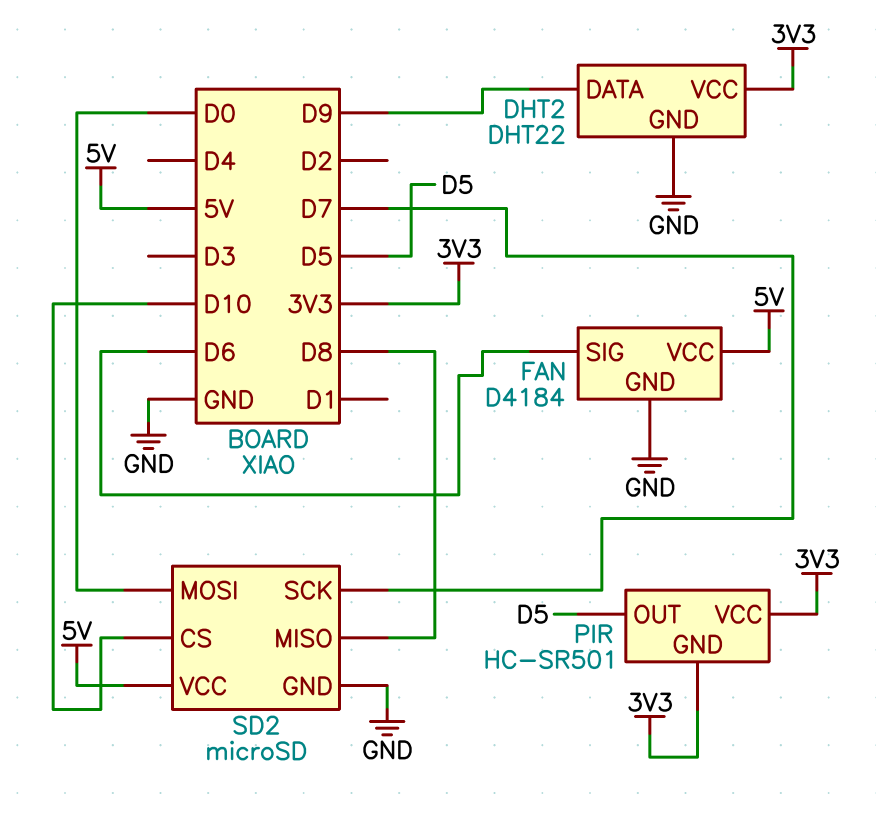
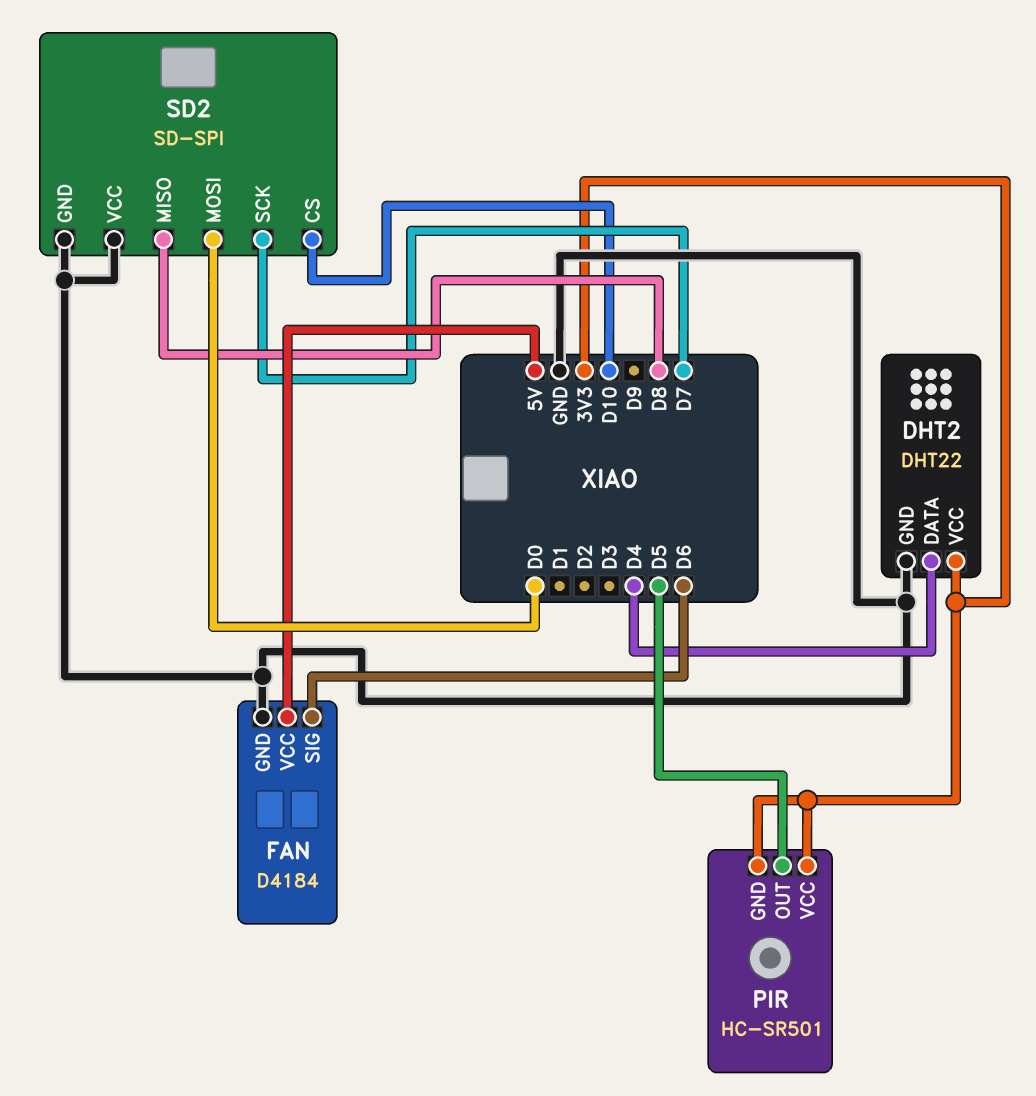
DHT2 pin DATA: D9 -> D4
SD2: microSD -> SD-SPI
SD2 pin VCC: 5V -> GND

